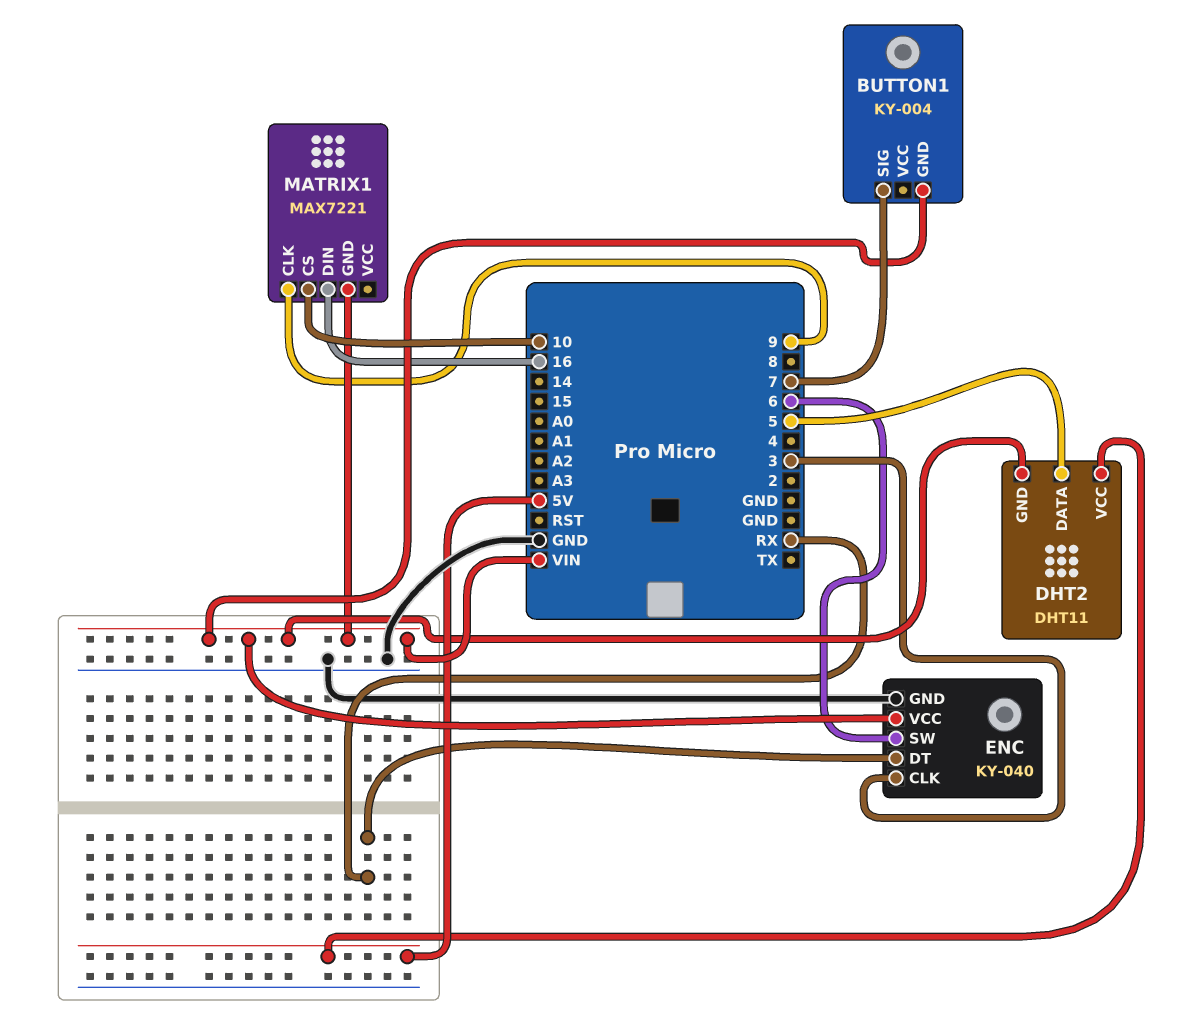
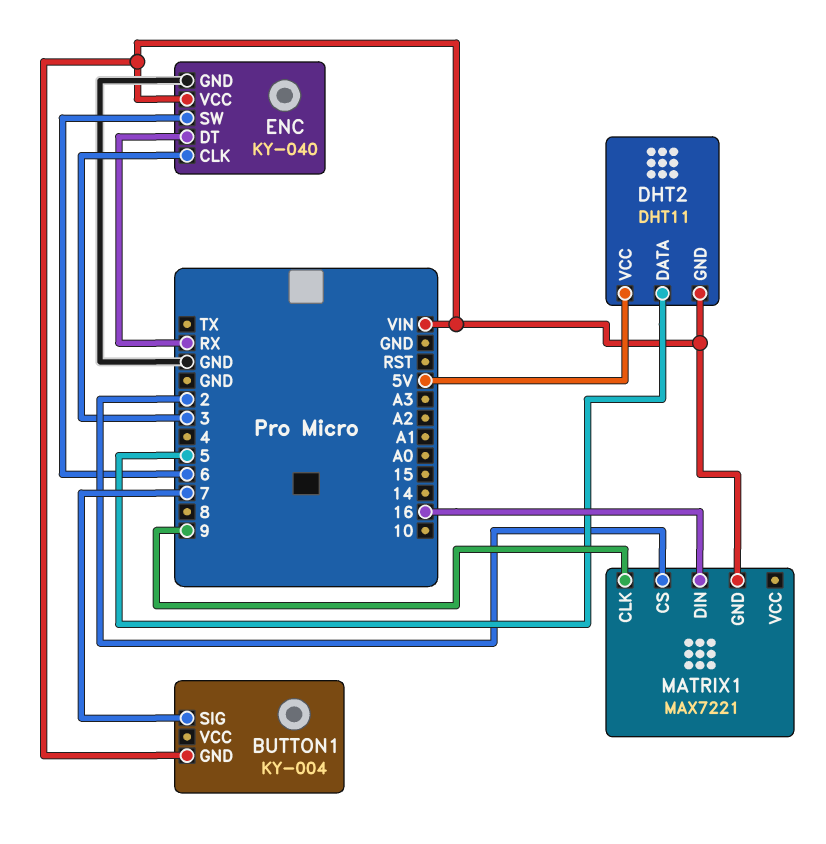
MATRIX1 pin CS: 10 -> 2

